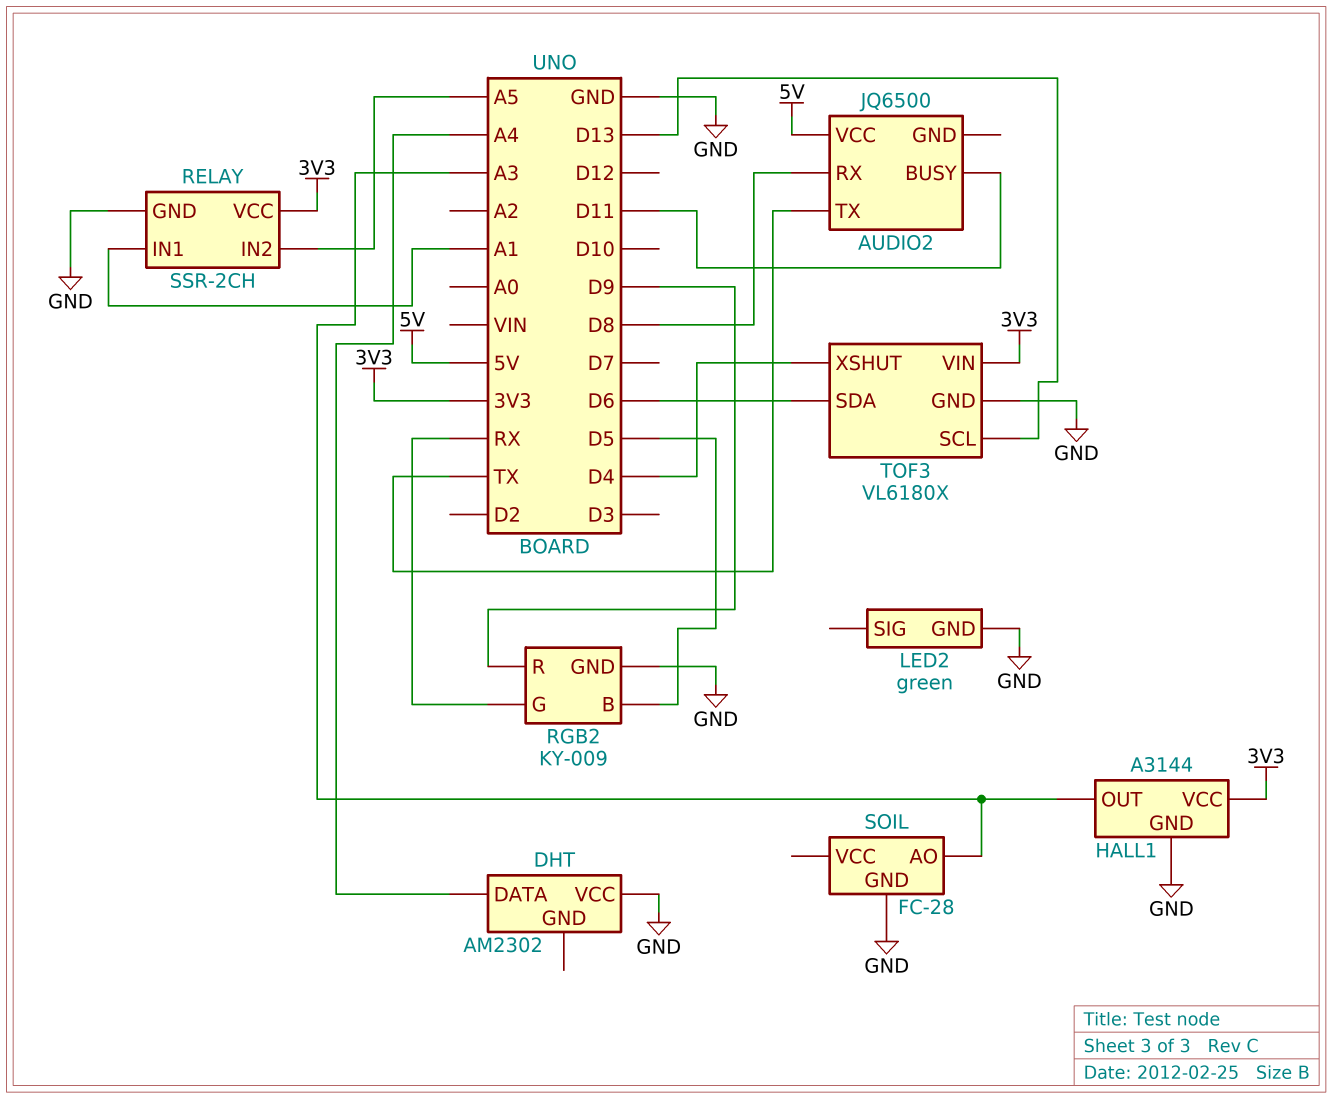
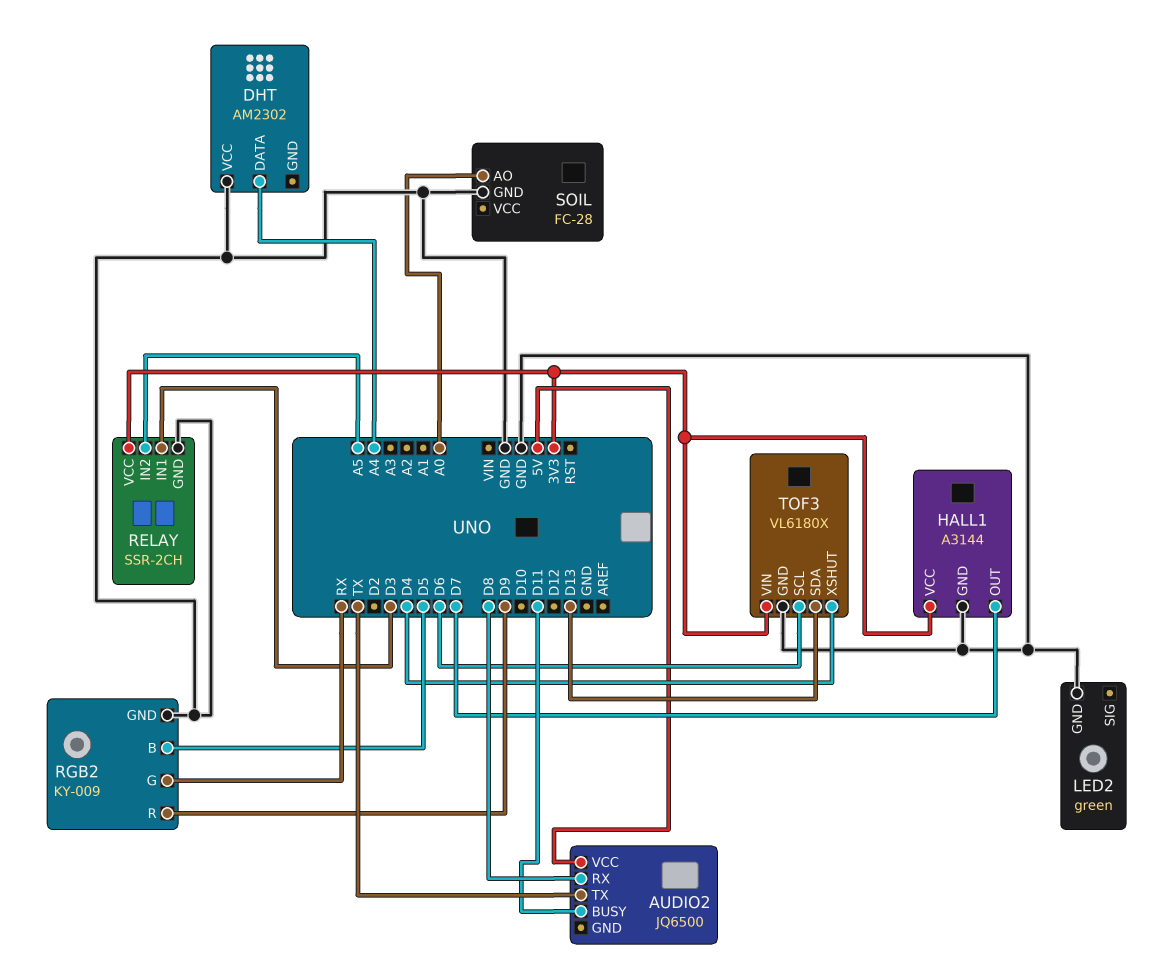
HALL1 pin OUT: A3 -> D7
RELAY pin IN1: A1 -> D3
SOIL pin AO: A3 -> A0
TOF3 pin SCL: D13 -> D6
TOF3 pin SDA: D6 -> D13

